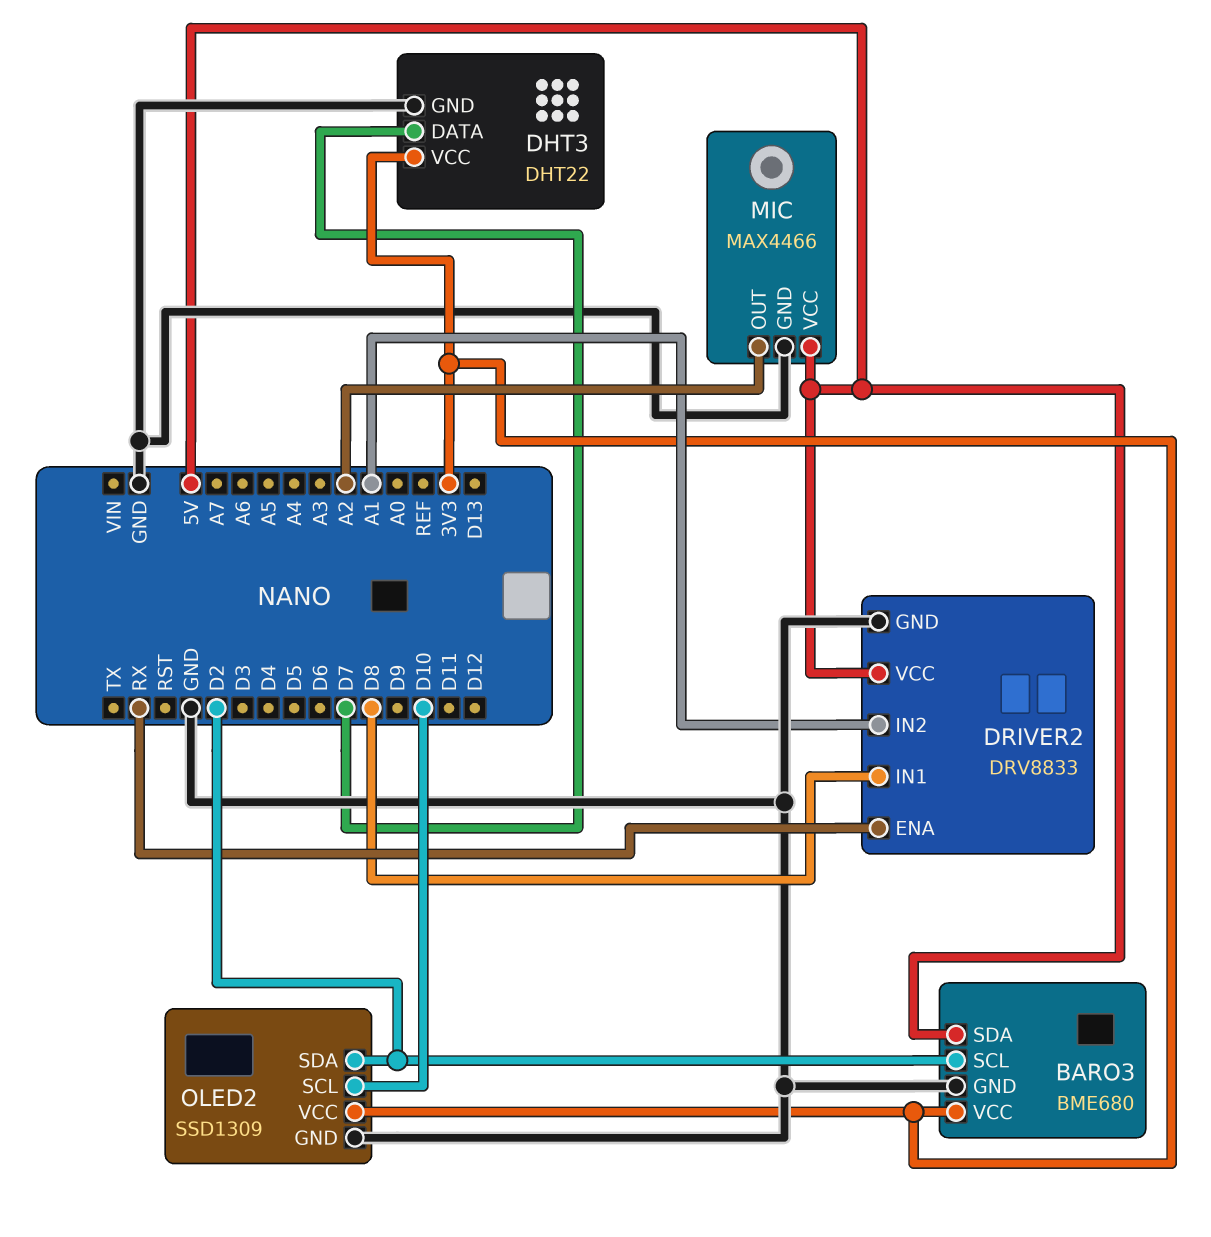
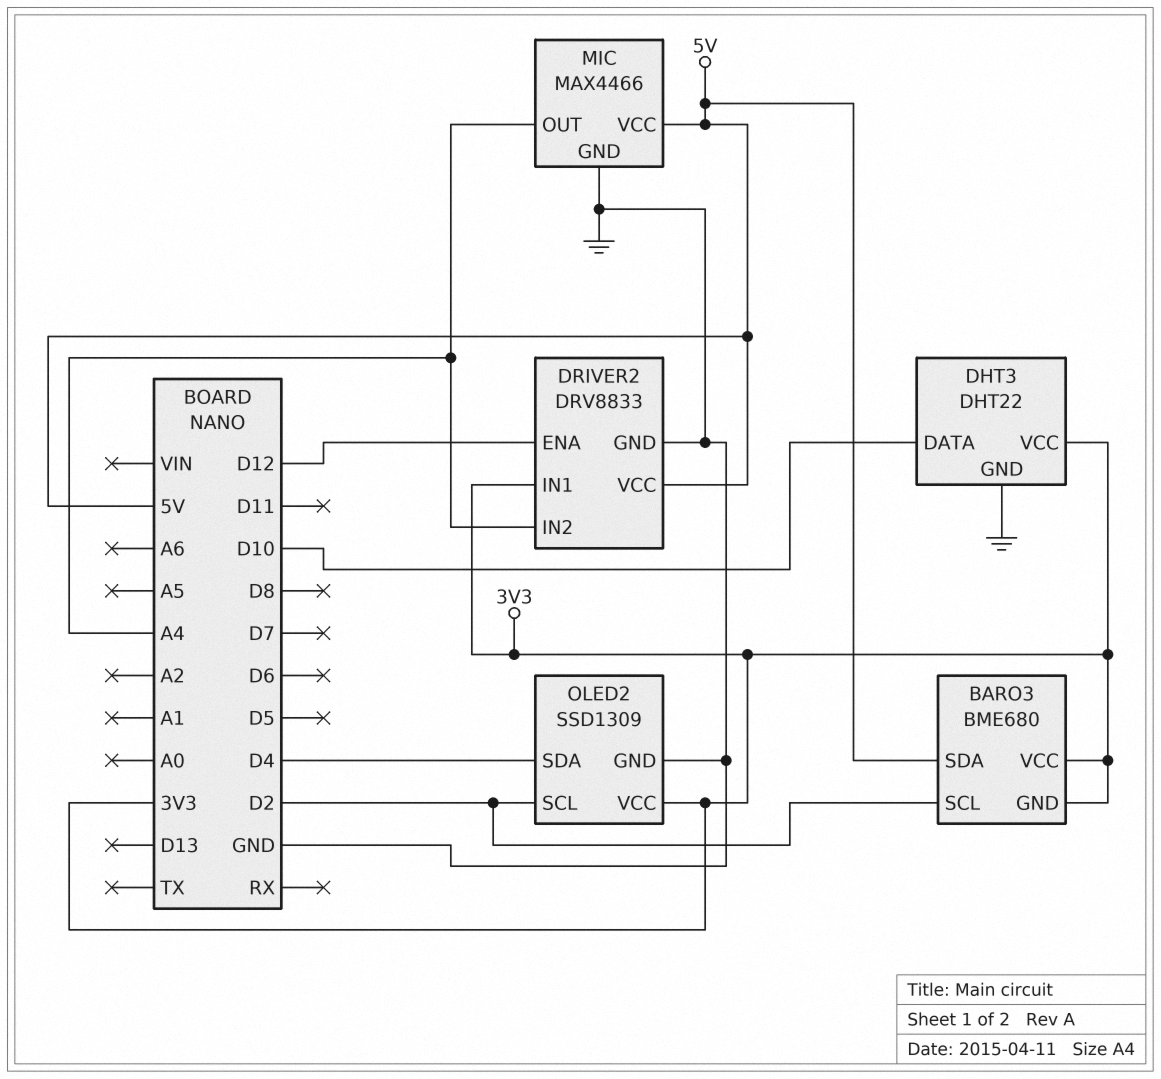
BARO3 pin GND: GND -> 3V3
DHT3 pin DATA: D7 -> D10
DRIVER2 pin ENA: RX -> D12
DRIVER2 pin IN1: D8 -> 3V3
DRIVER2 pin IN2: A1 -> A4
MIC pin OUT: A2 -> A4
OLED2 pin SCL: D10 -> D2
OLED2 pin SDA: D2 -> D4

